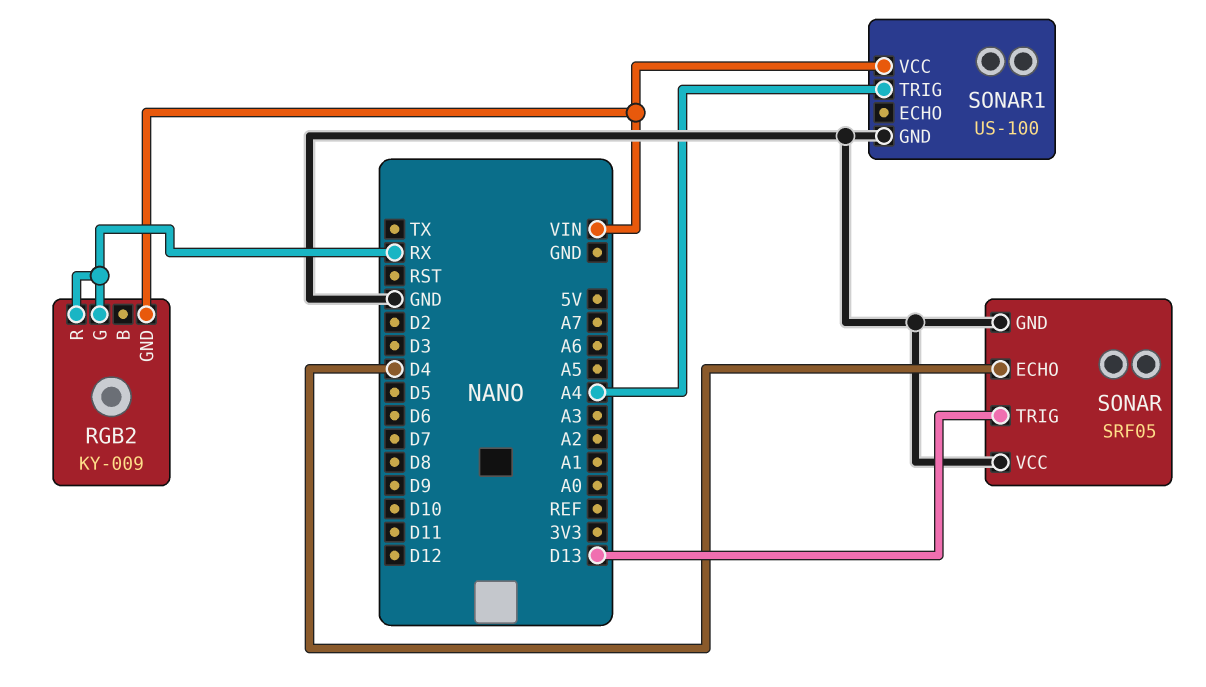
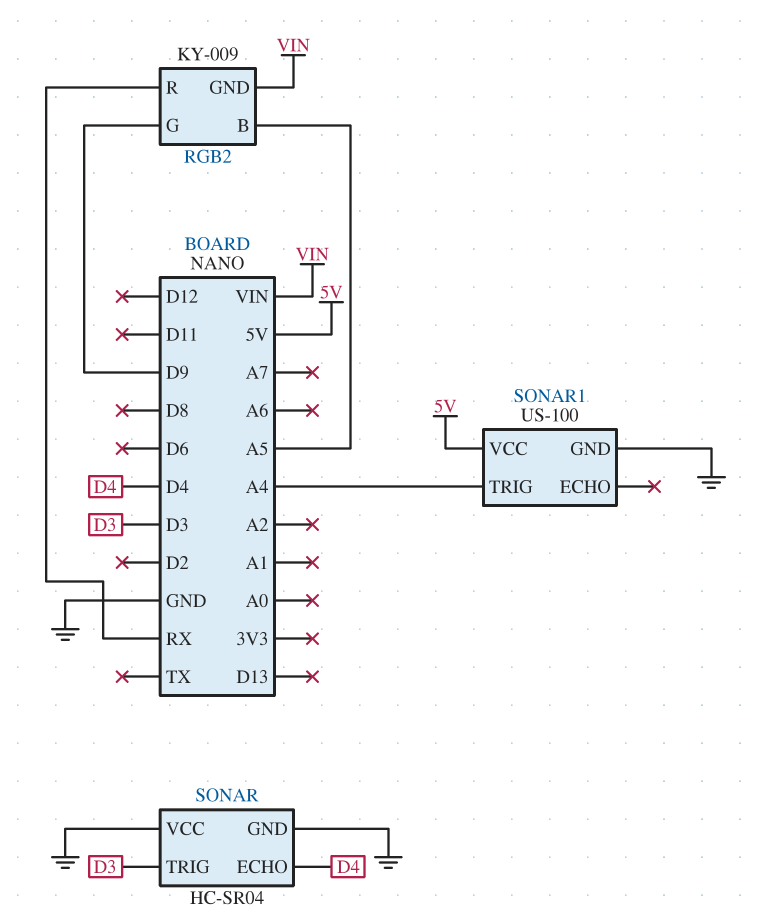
RGB2 pin B: none -> A5
RGB2 pin G: RX -> D9
SONAR: SRF05 -> HC-SR04
SONAR pin TRIG: D13 -> D3
SONAR1 pin VCC: VIN -> 5V

